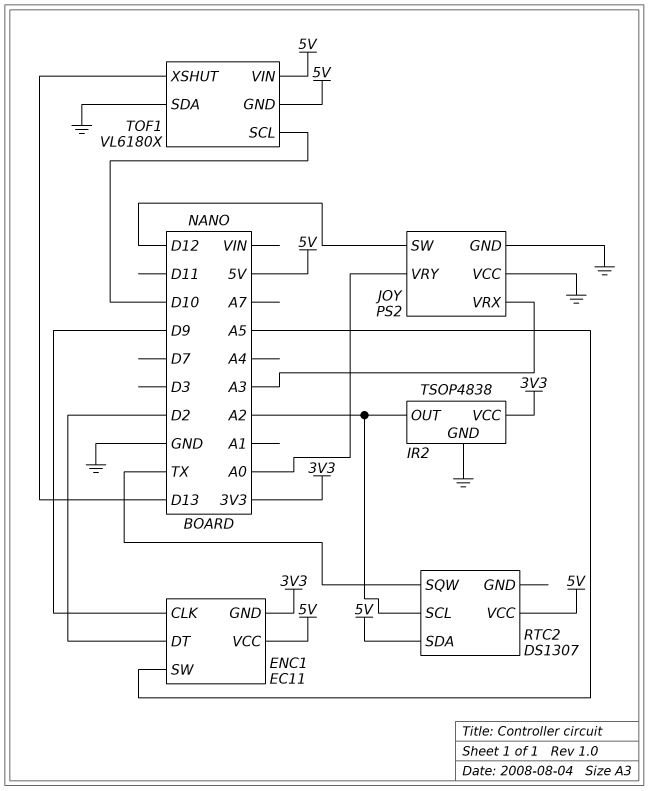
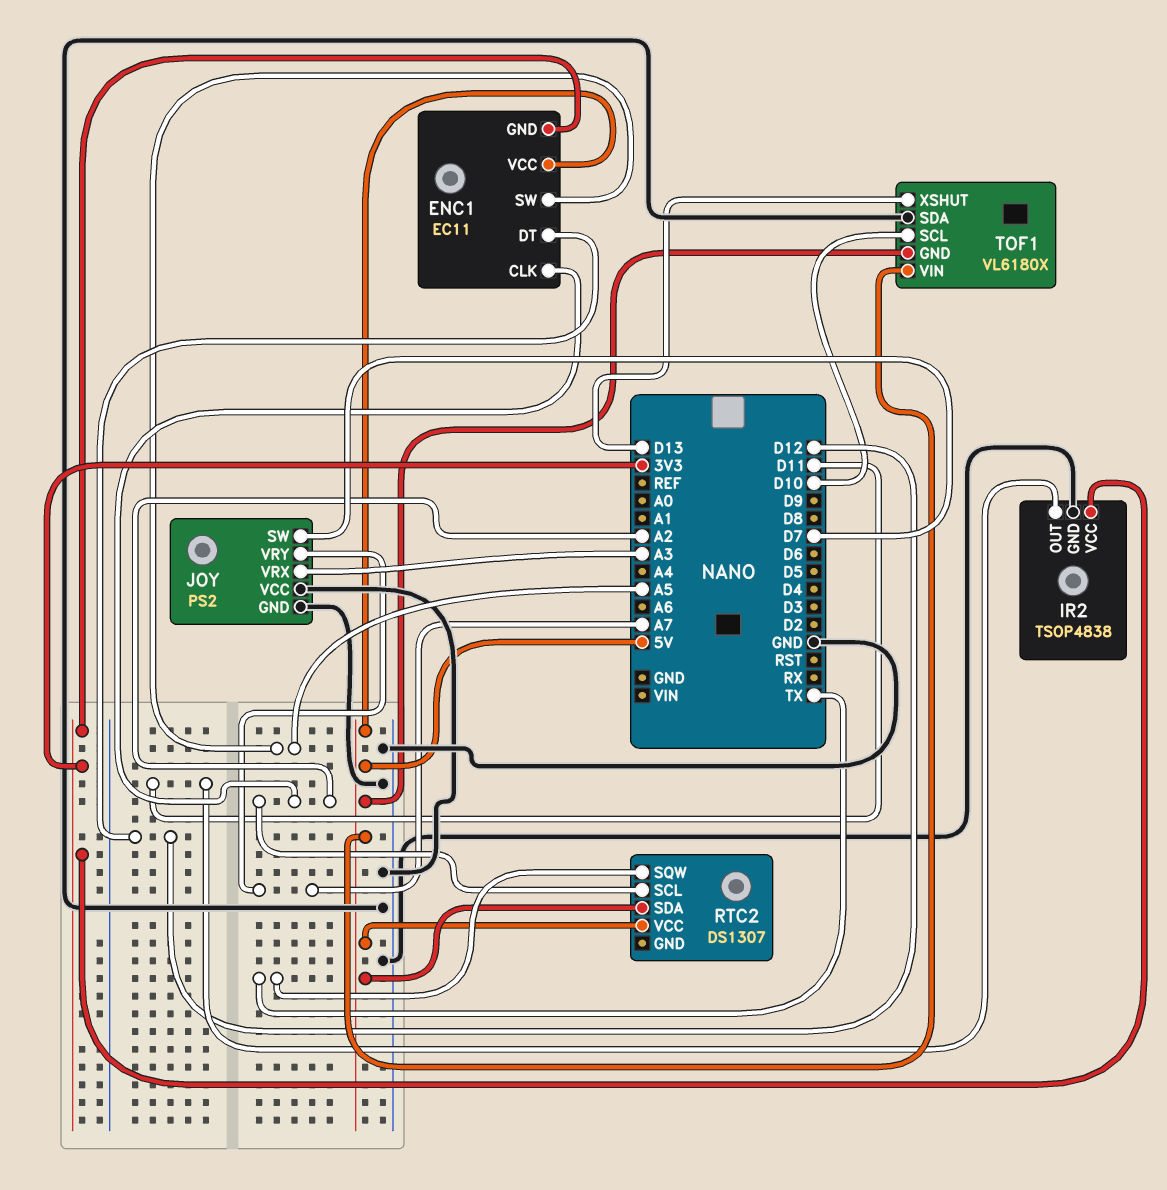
ENC1 pin CLK: D9 -> A2
ENC1 pin DT: D2 -> D12
IR2 pin OUT: A2 -> D11
JOY pin SW: D12 -> D7
JOY pin VRY: A0 -> A7

